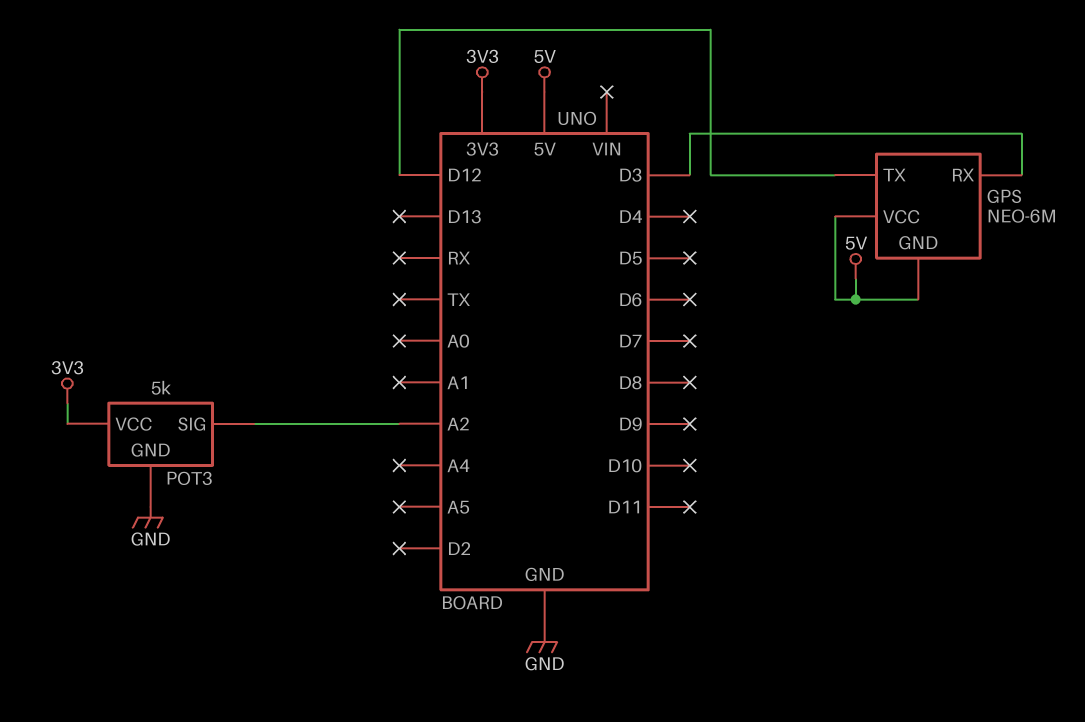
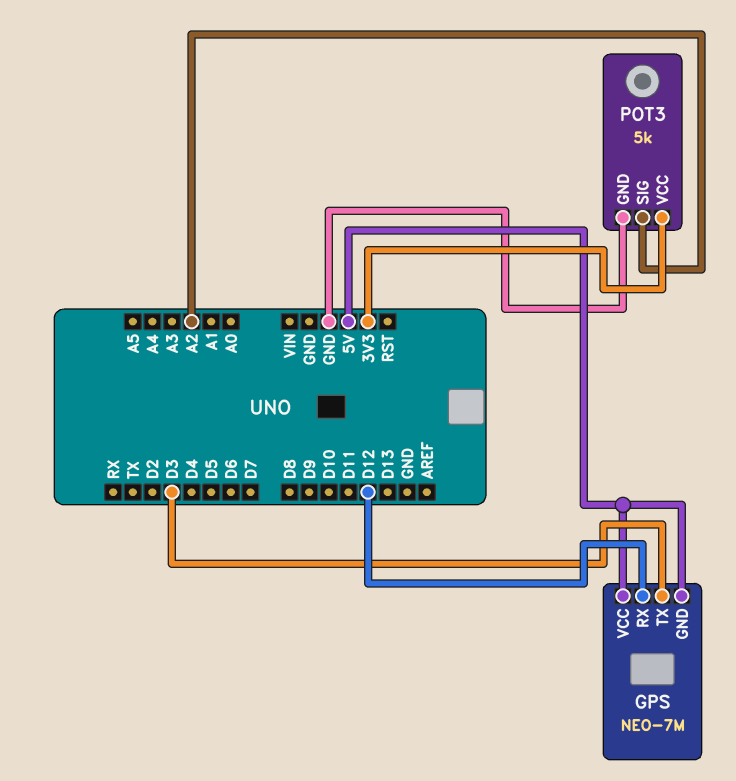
GPS: NEO-6M -> NEO-7M
GPS pin RX: D3 -> D12
GPS pin TX: D12 -> D3

